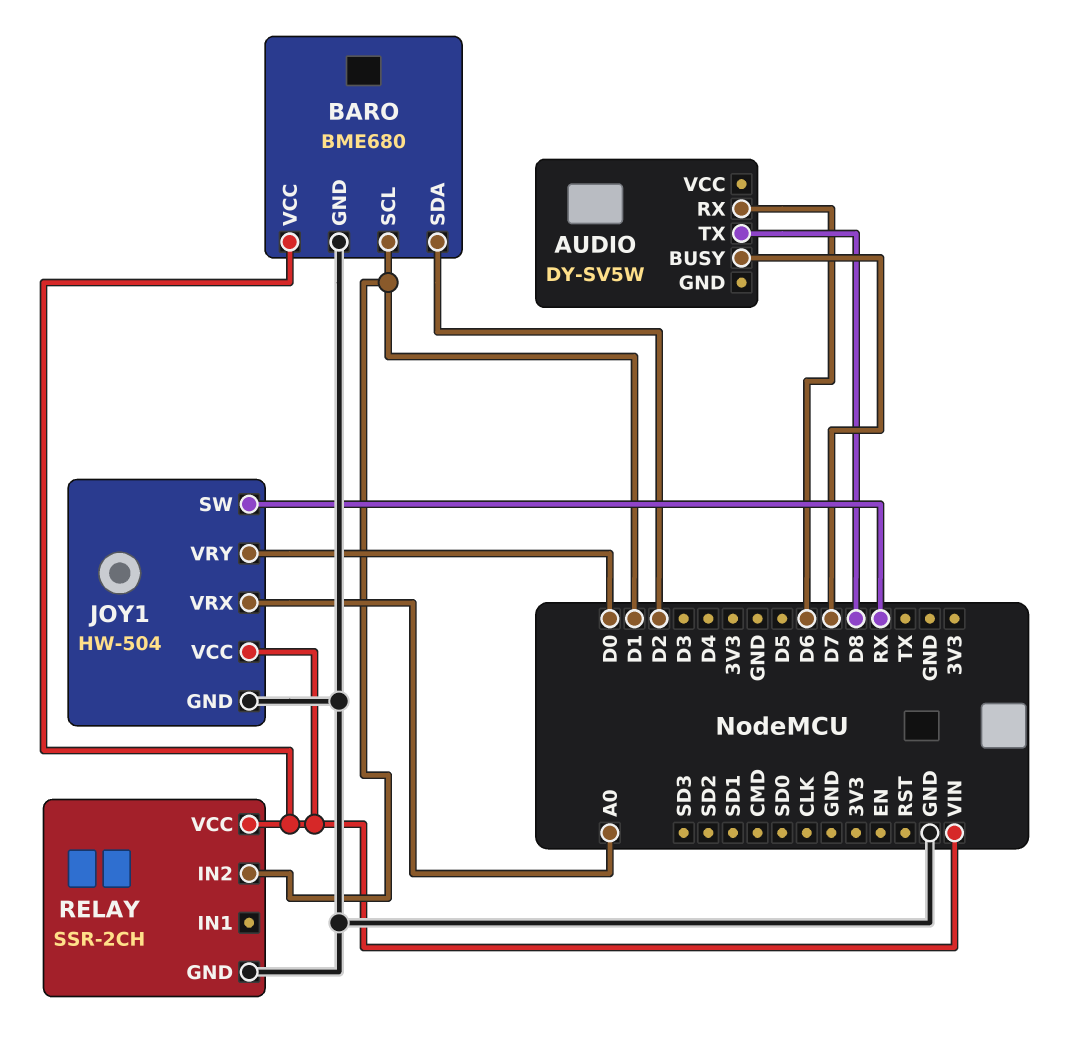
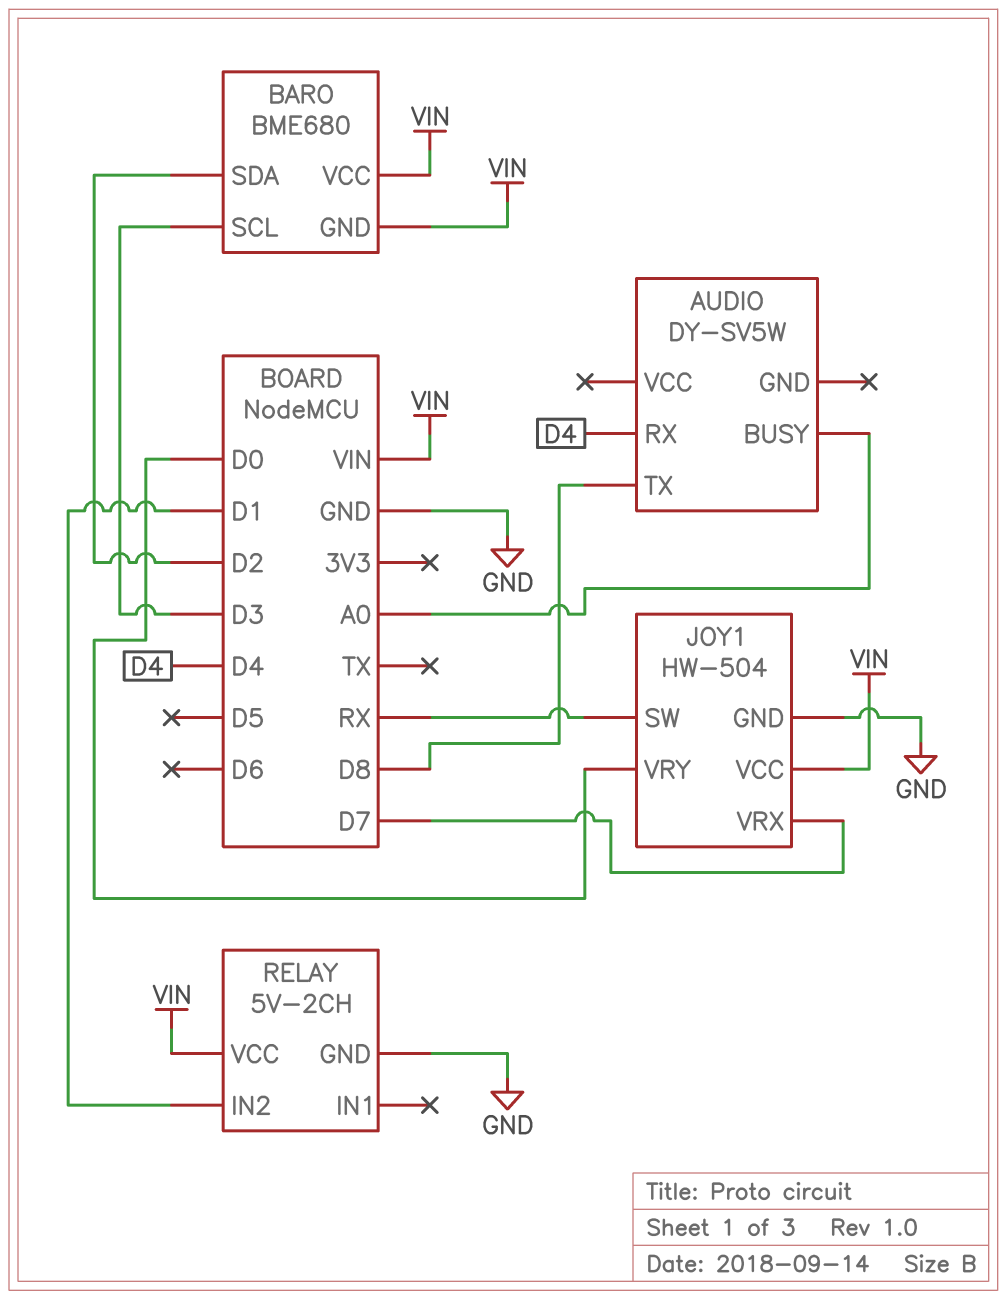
AUDIO pin BUSY: D7 -> A0
AUDIO pin RX: D6 -> D4
BARO pin GND: GND -> VIN
BARO pin SCL: D1 -> D3
JOY1 pin VRX: A0 -> D7
RELAY: SSR-2CH -> 5V-2CH

